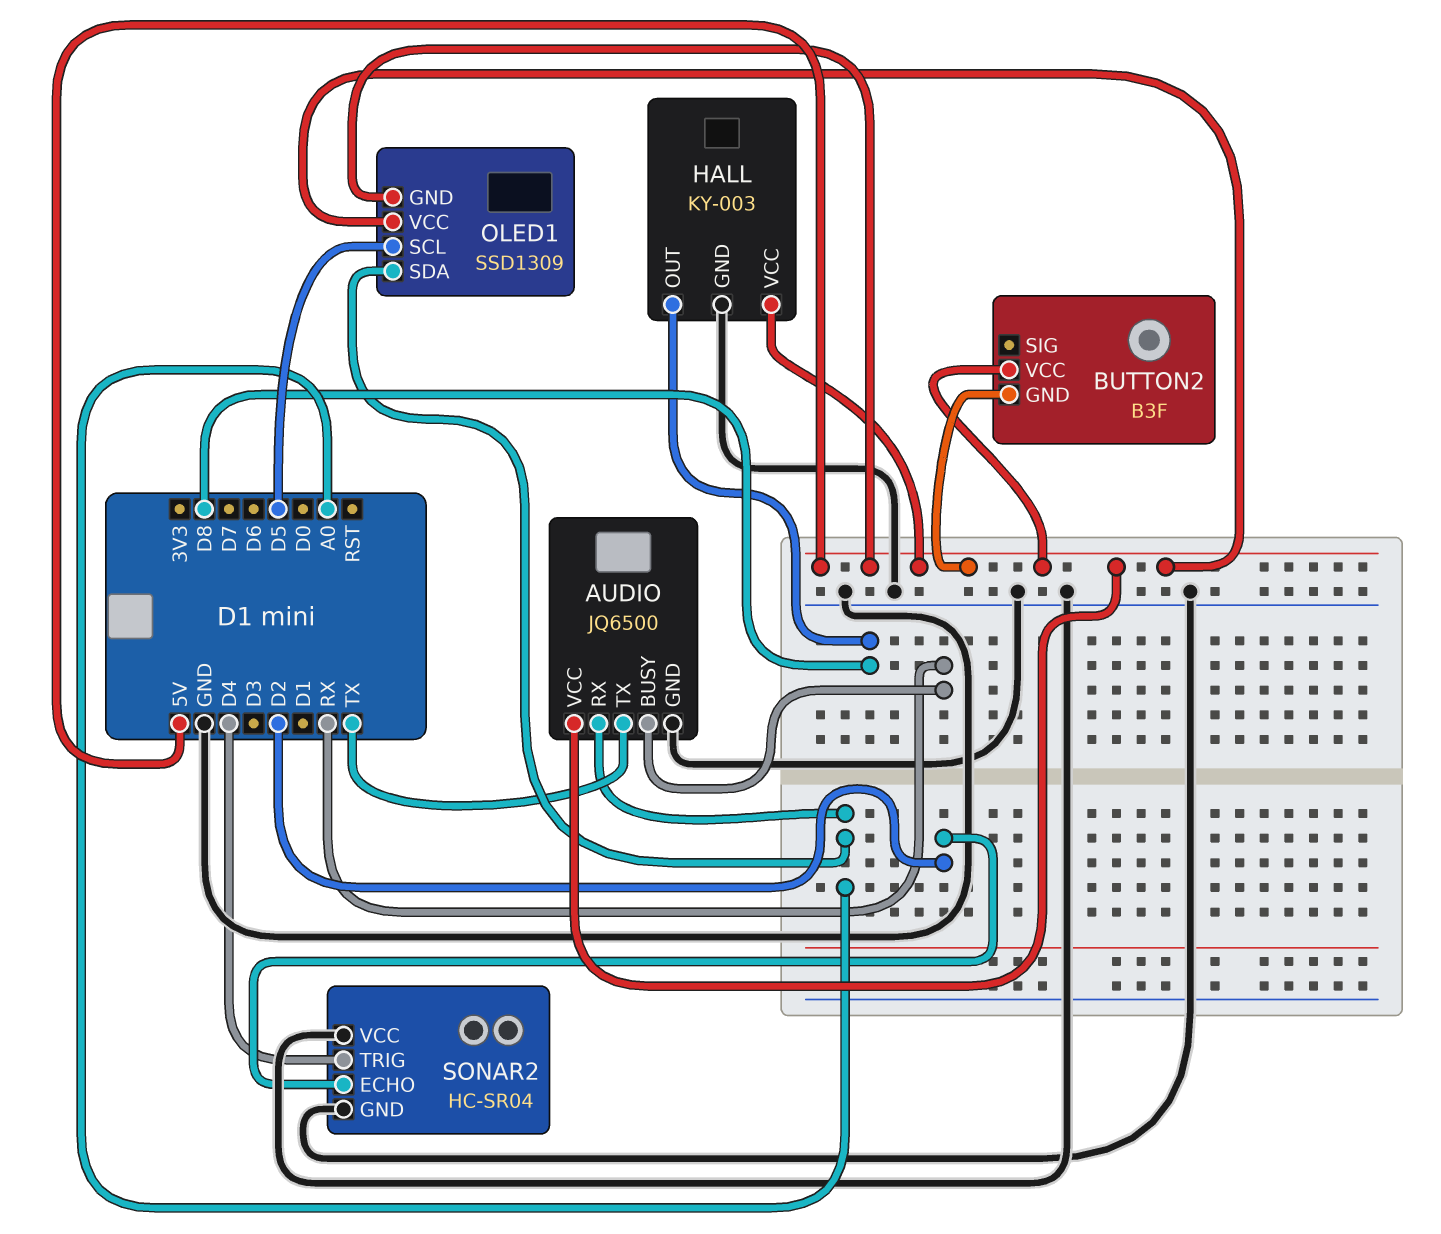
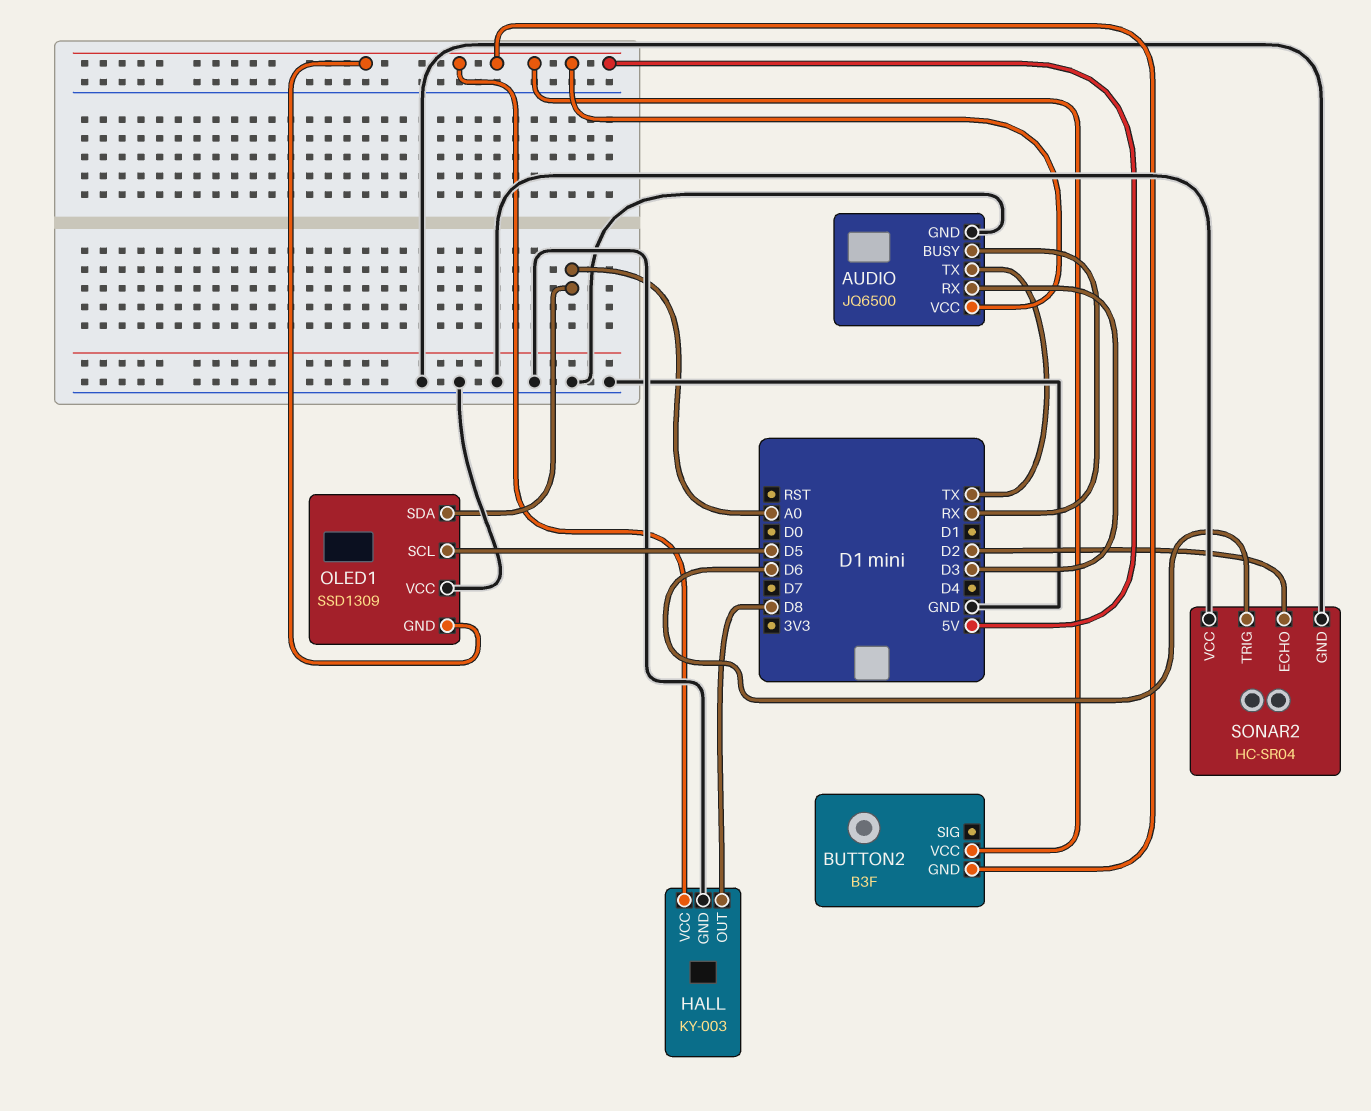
AUDIO pin RX: A0 -> D3
OLED1 pin VCC: 5V -> GND
SONAR2 pin TRIG: D4 -> D6

